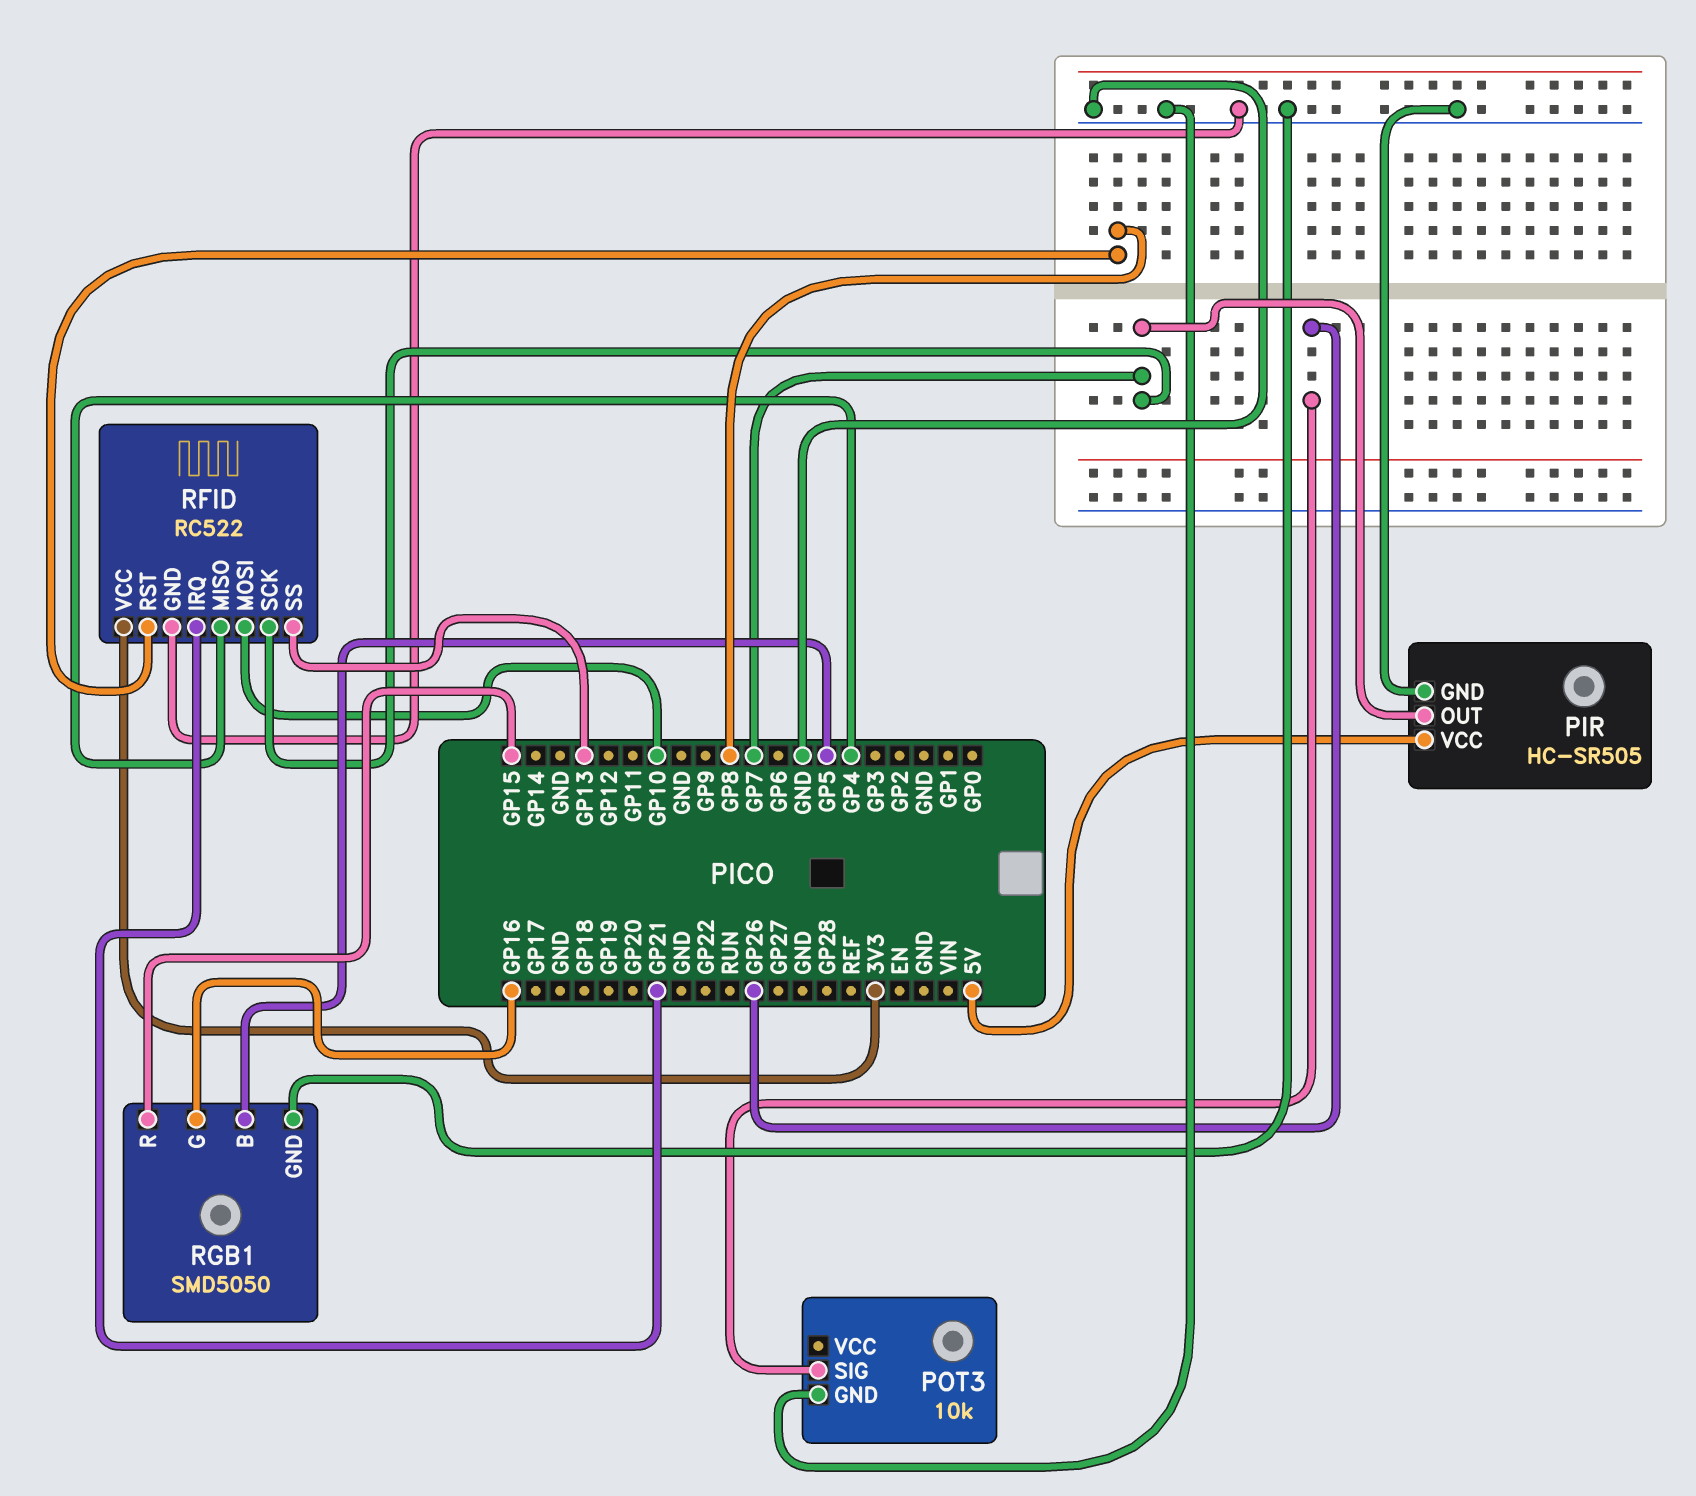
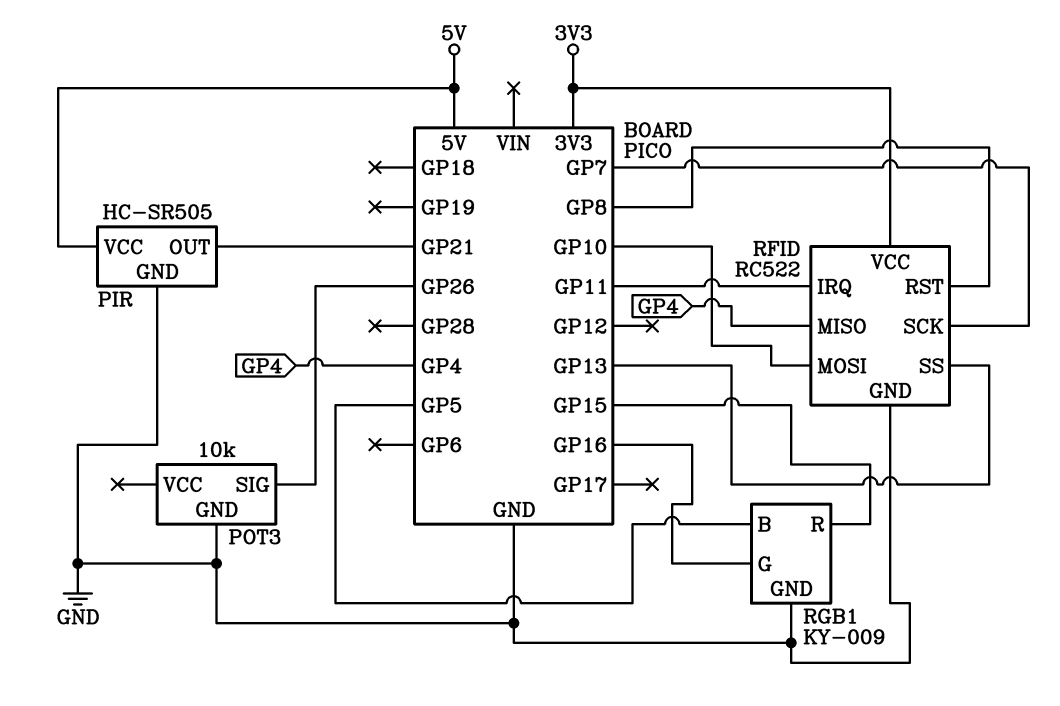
PIR pin OUT: GP7 -> GP21
RFID pin IRQ: GP21 -> GP11
RGB1: SMD5050 -> KY-009

